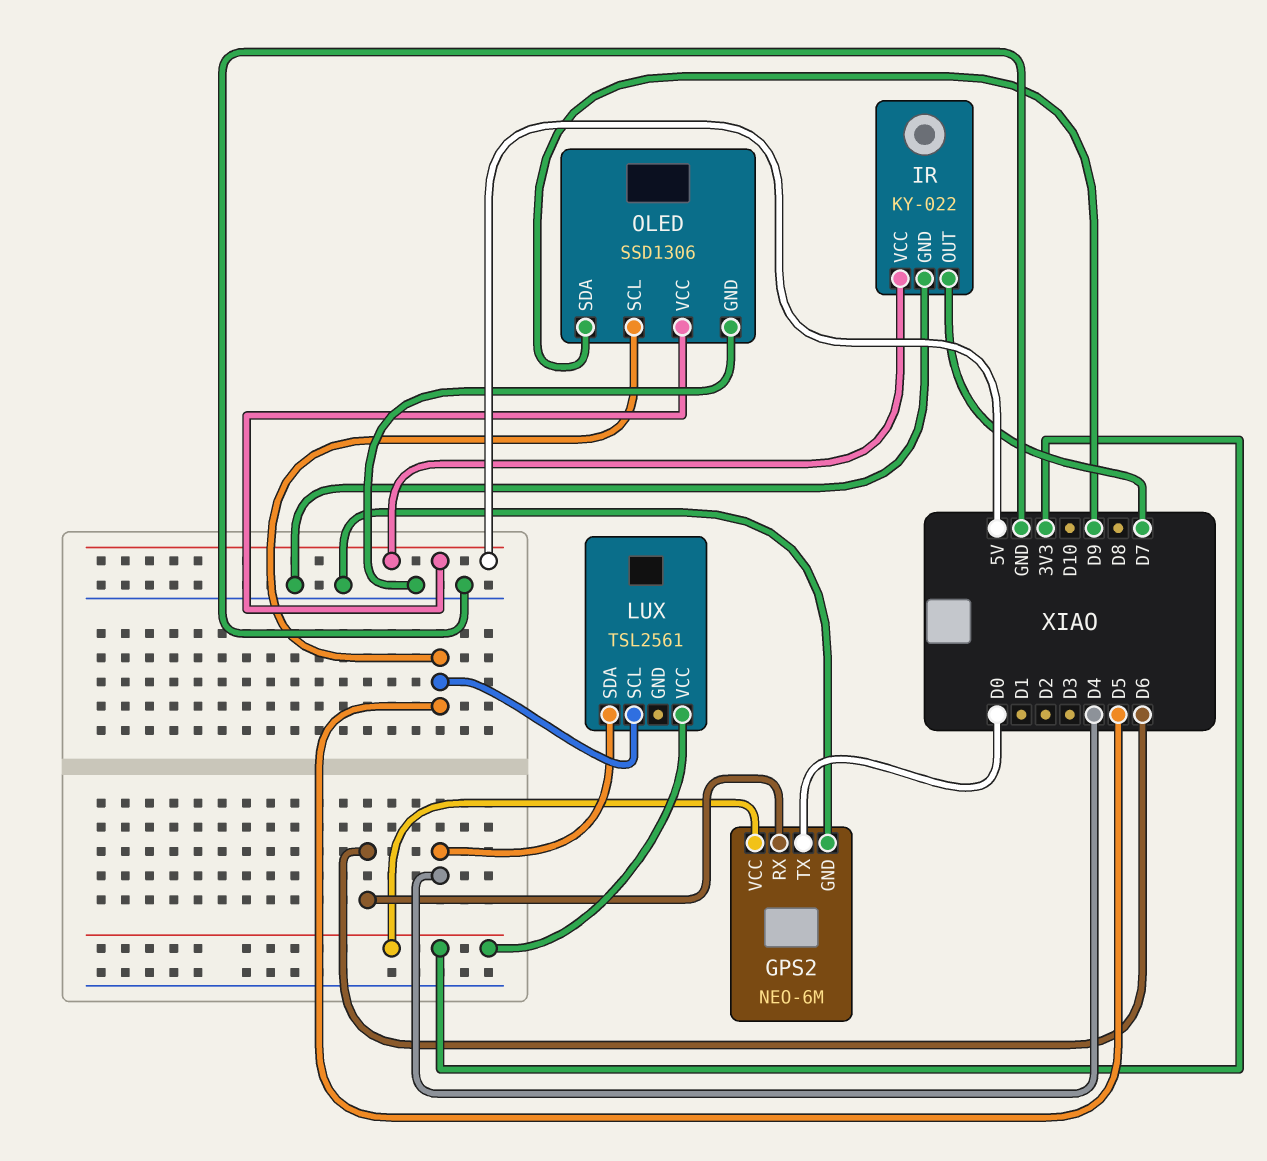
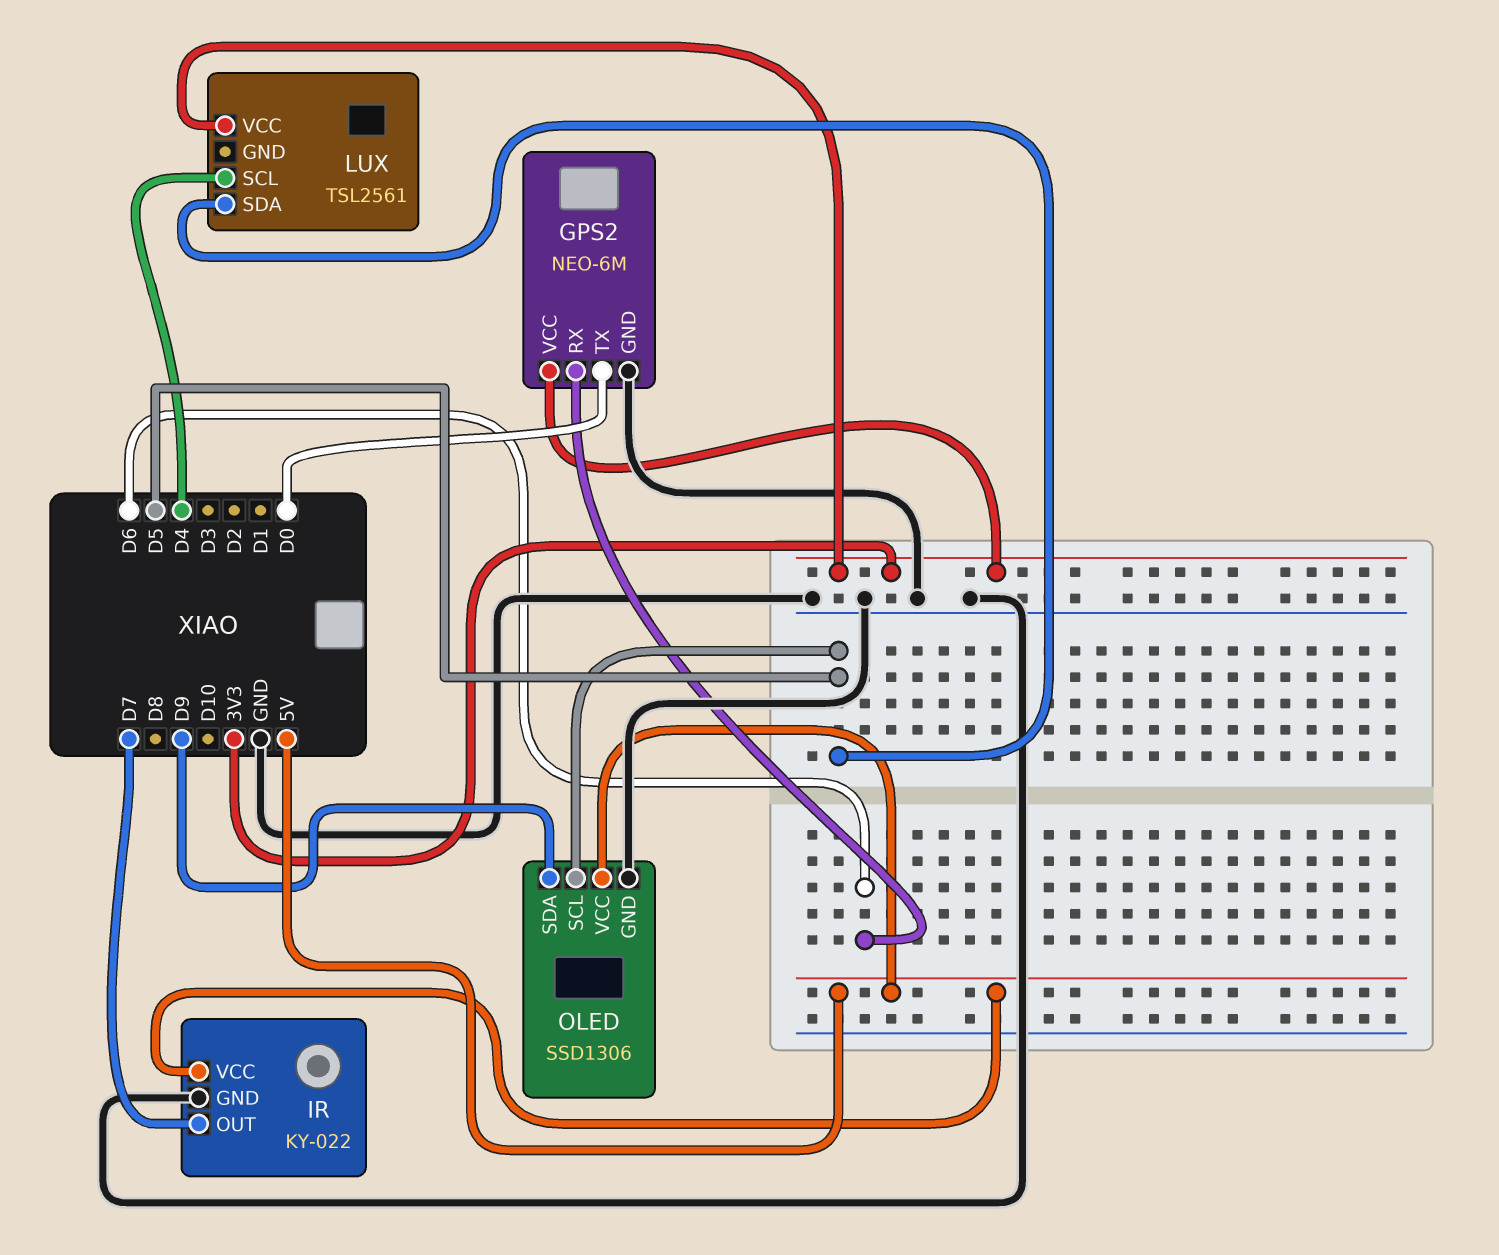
LUX pin SCL: D5 -> D4
LUX pin SDA: D4 -> D5

